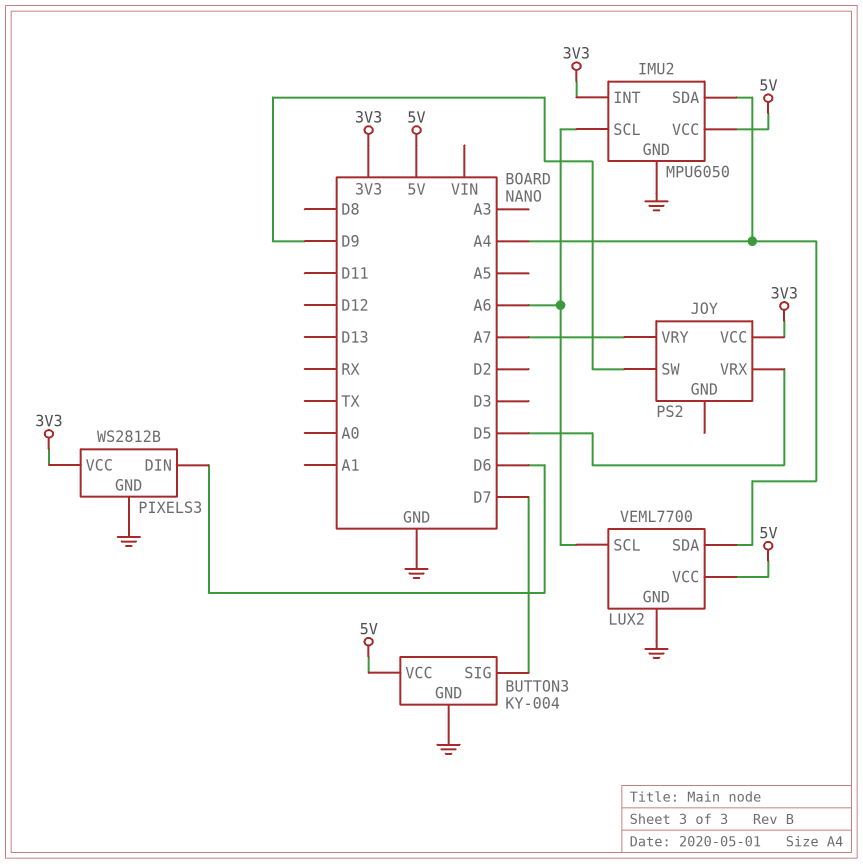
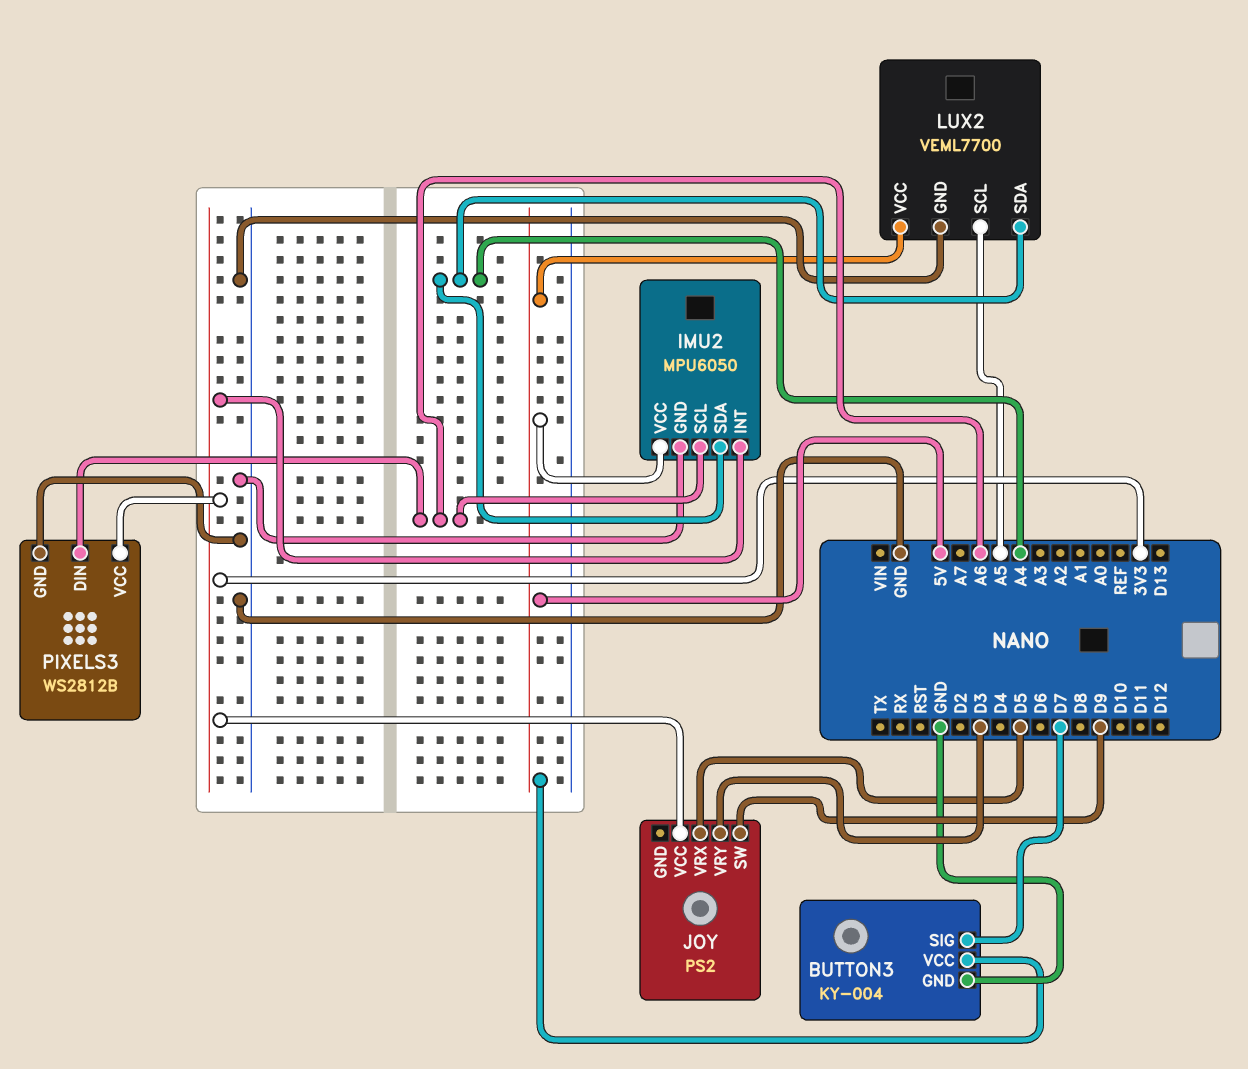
JOY pin VRY: A7 -> D3
LUX2 pin SCL: A6 -> A5
PIXELS3 pin DIN: D6 -> A6

